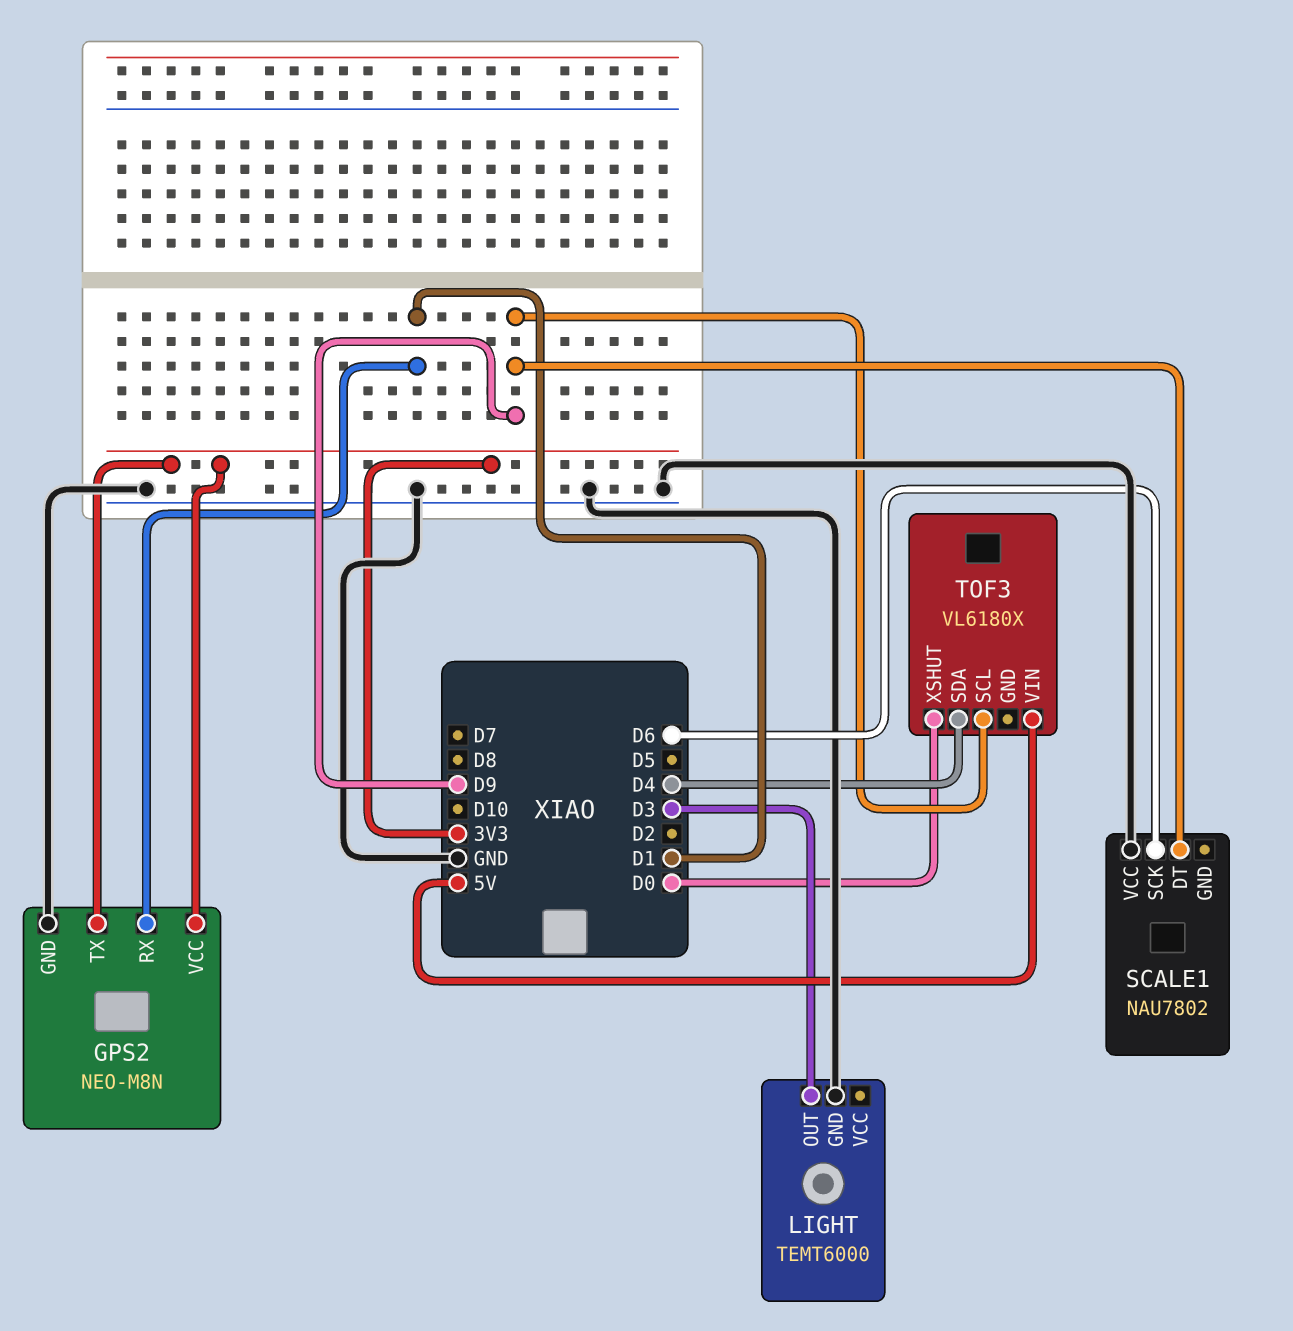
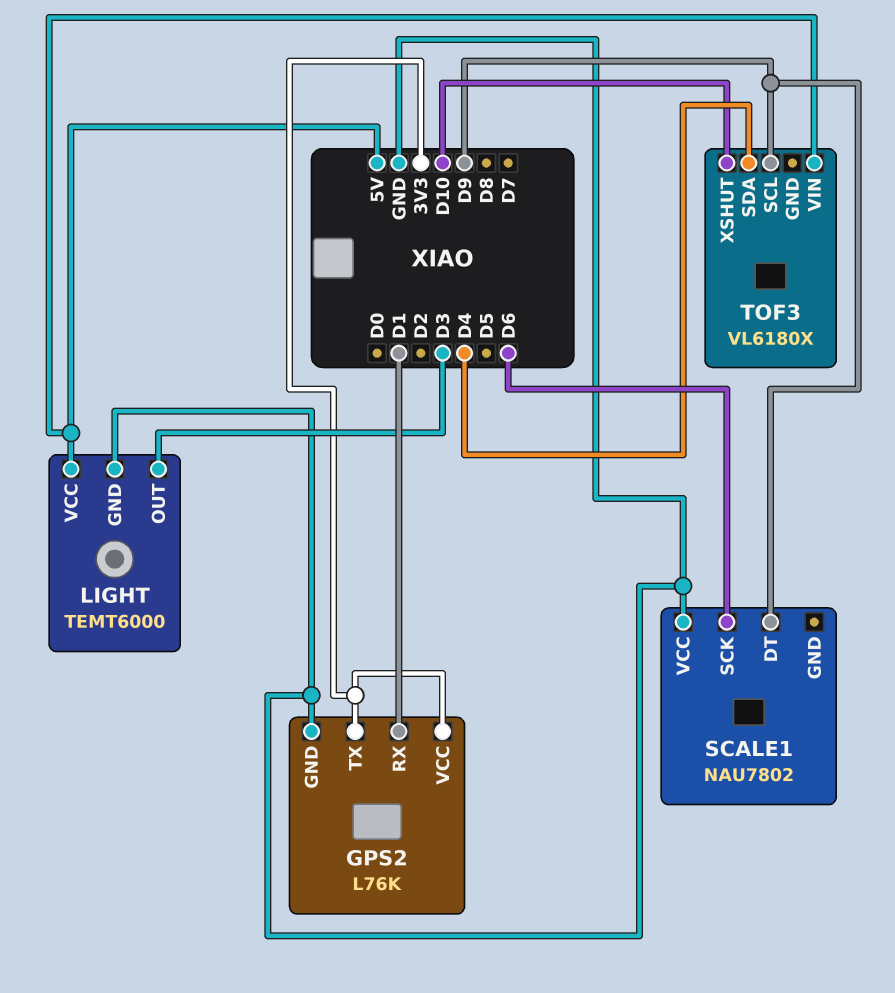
GPS2: NEO-M8N -> L76K
LIGHT pin VCC: none -> 5V
TOF3 pin XSHUT: D0 -> D10

